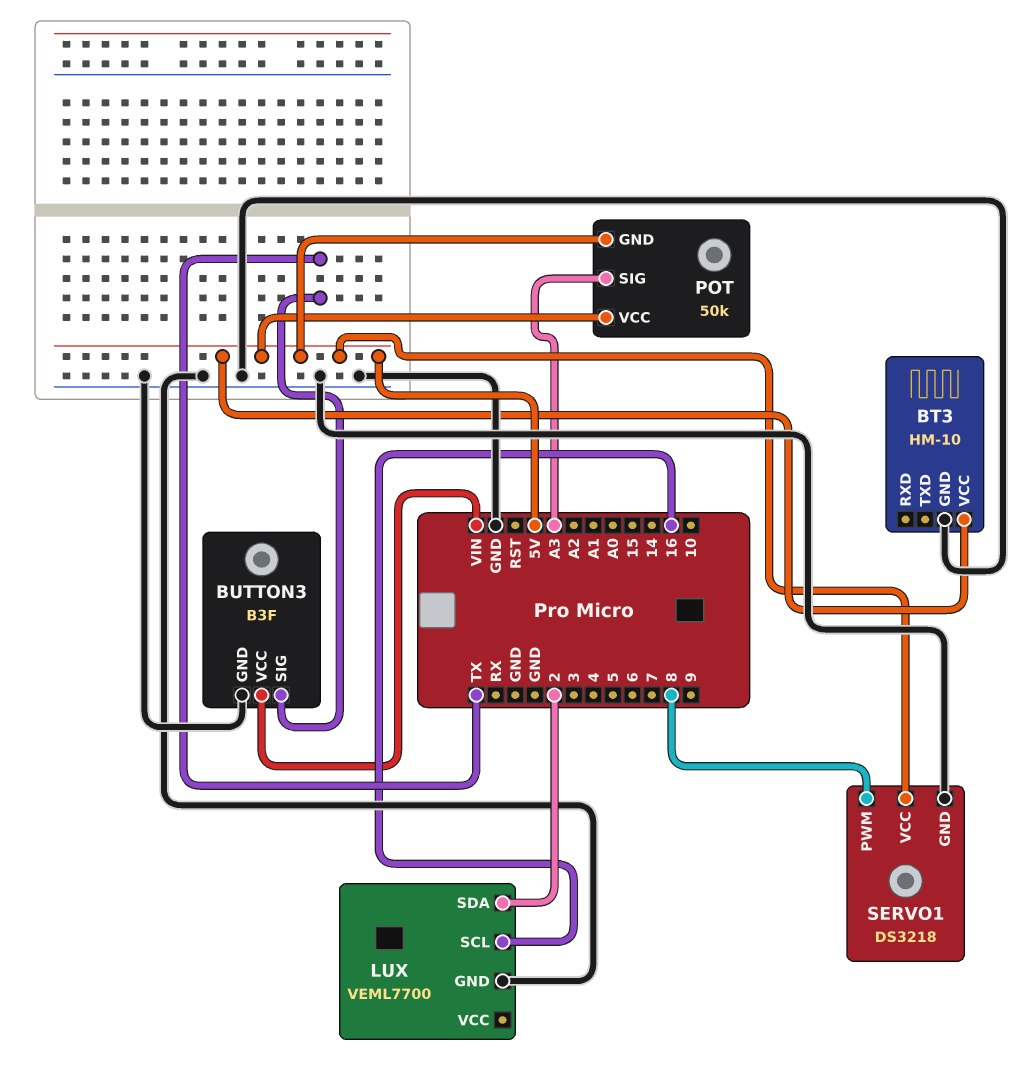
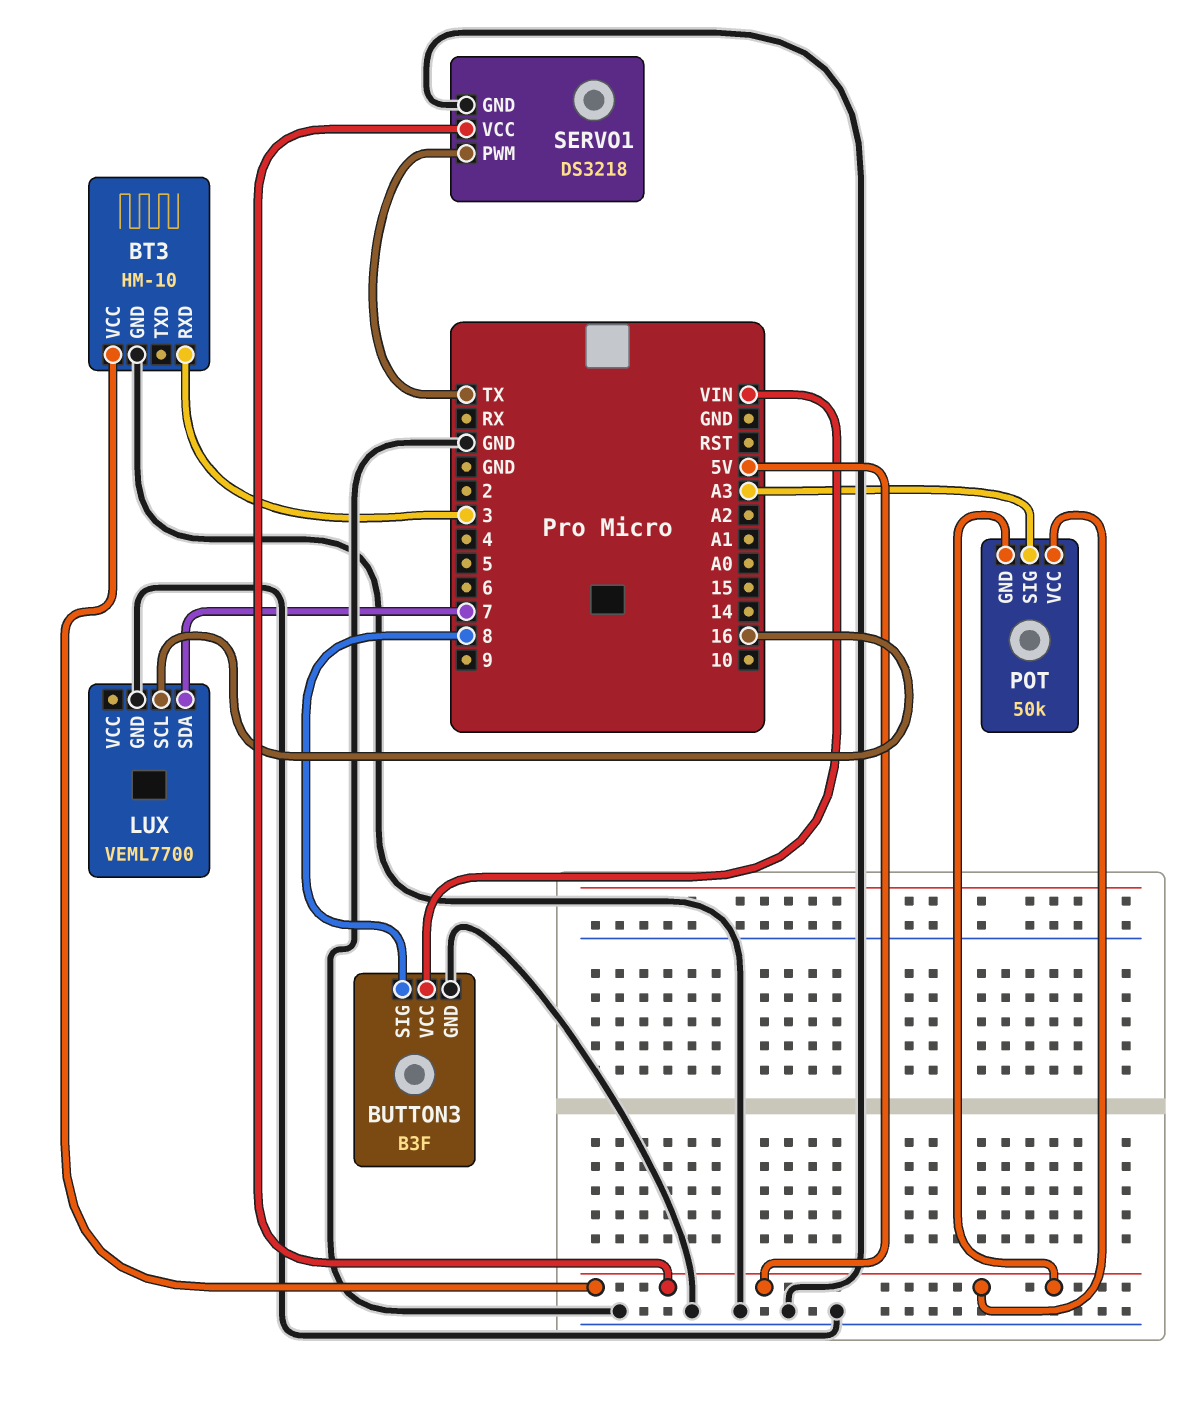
BT3 pin RXD: none -> 3
BUTTON3 pin SIG: TX -> 8
LUX pin SDA: 2 -> 7
SERVO1 pin PWM: 8 -> TX

